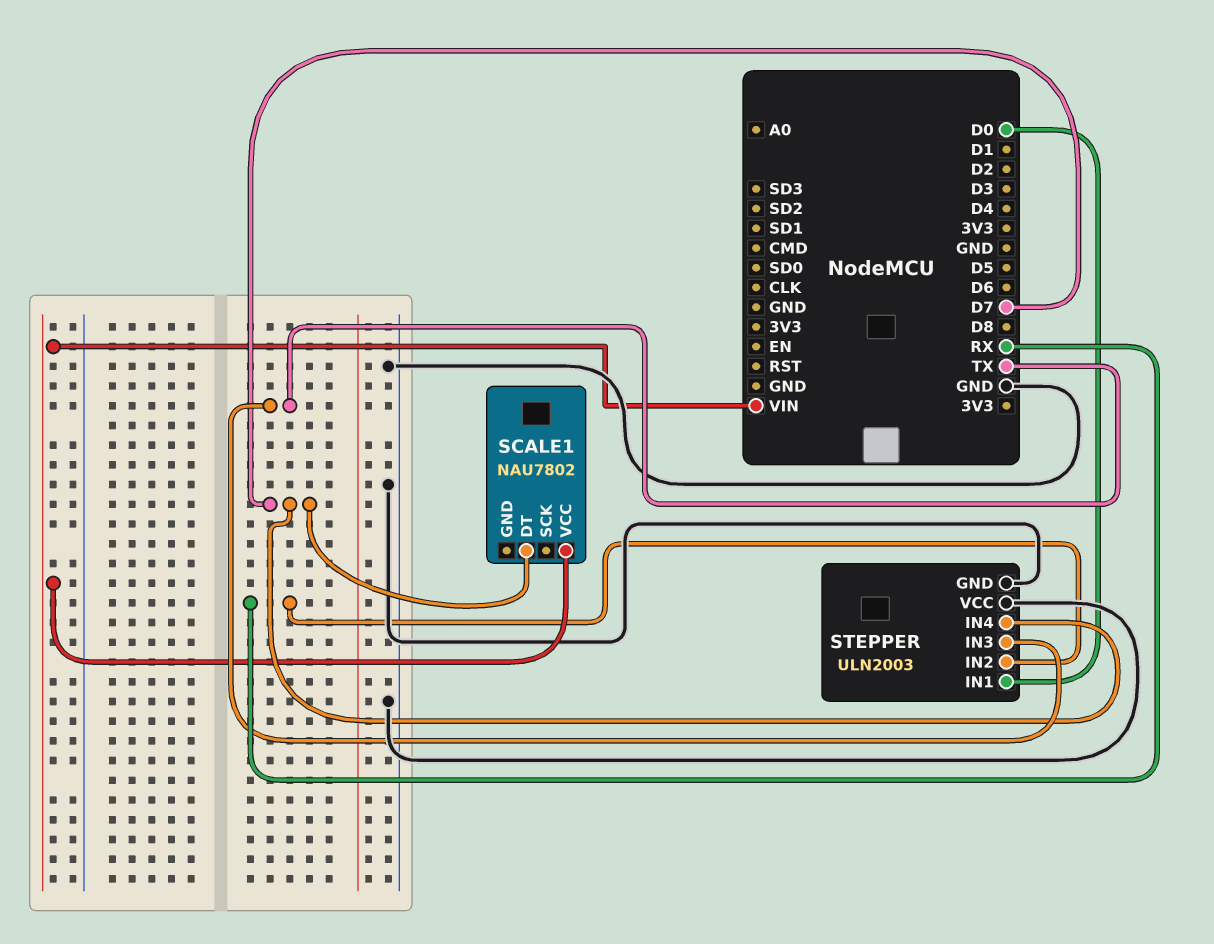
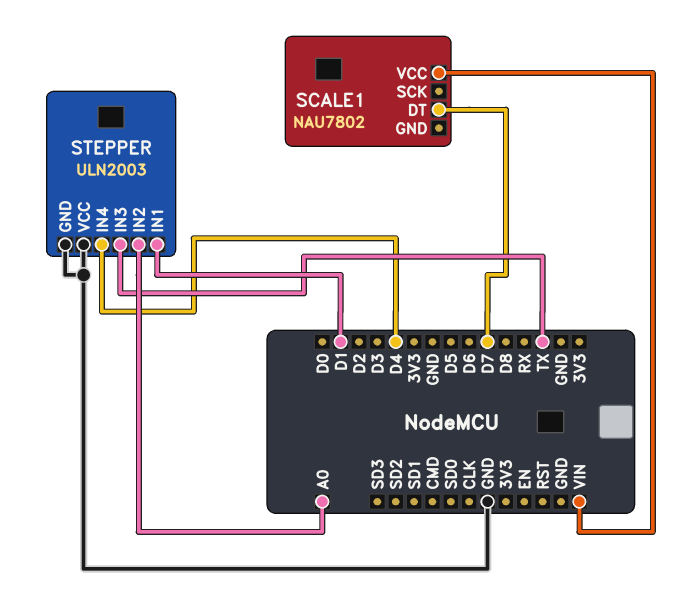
STEPPER pin IN1: D0 -> D1
STEPPER pin IN2: RX -> A0
STEPPER pin IN4: D7 -> D4

